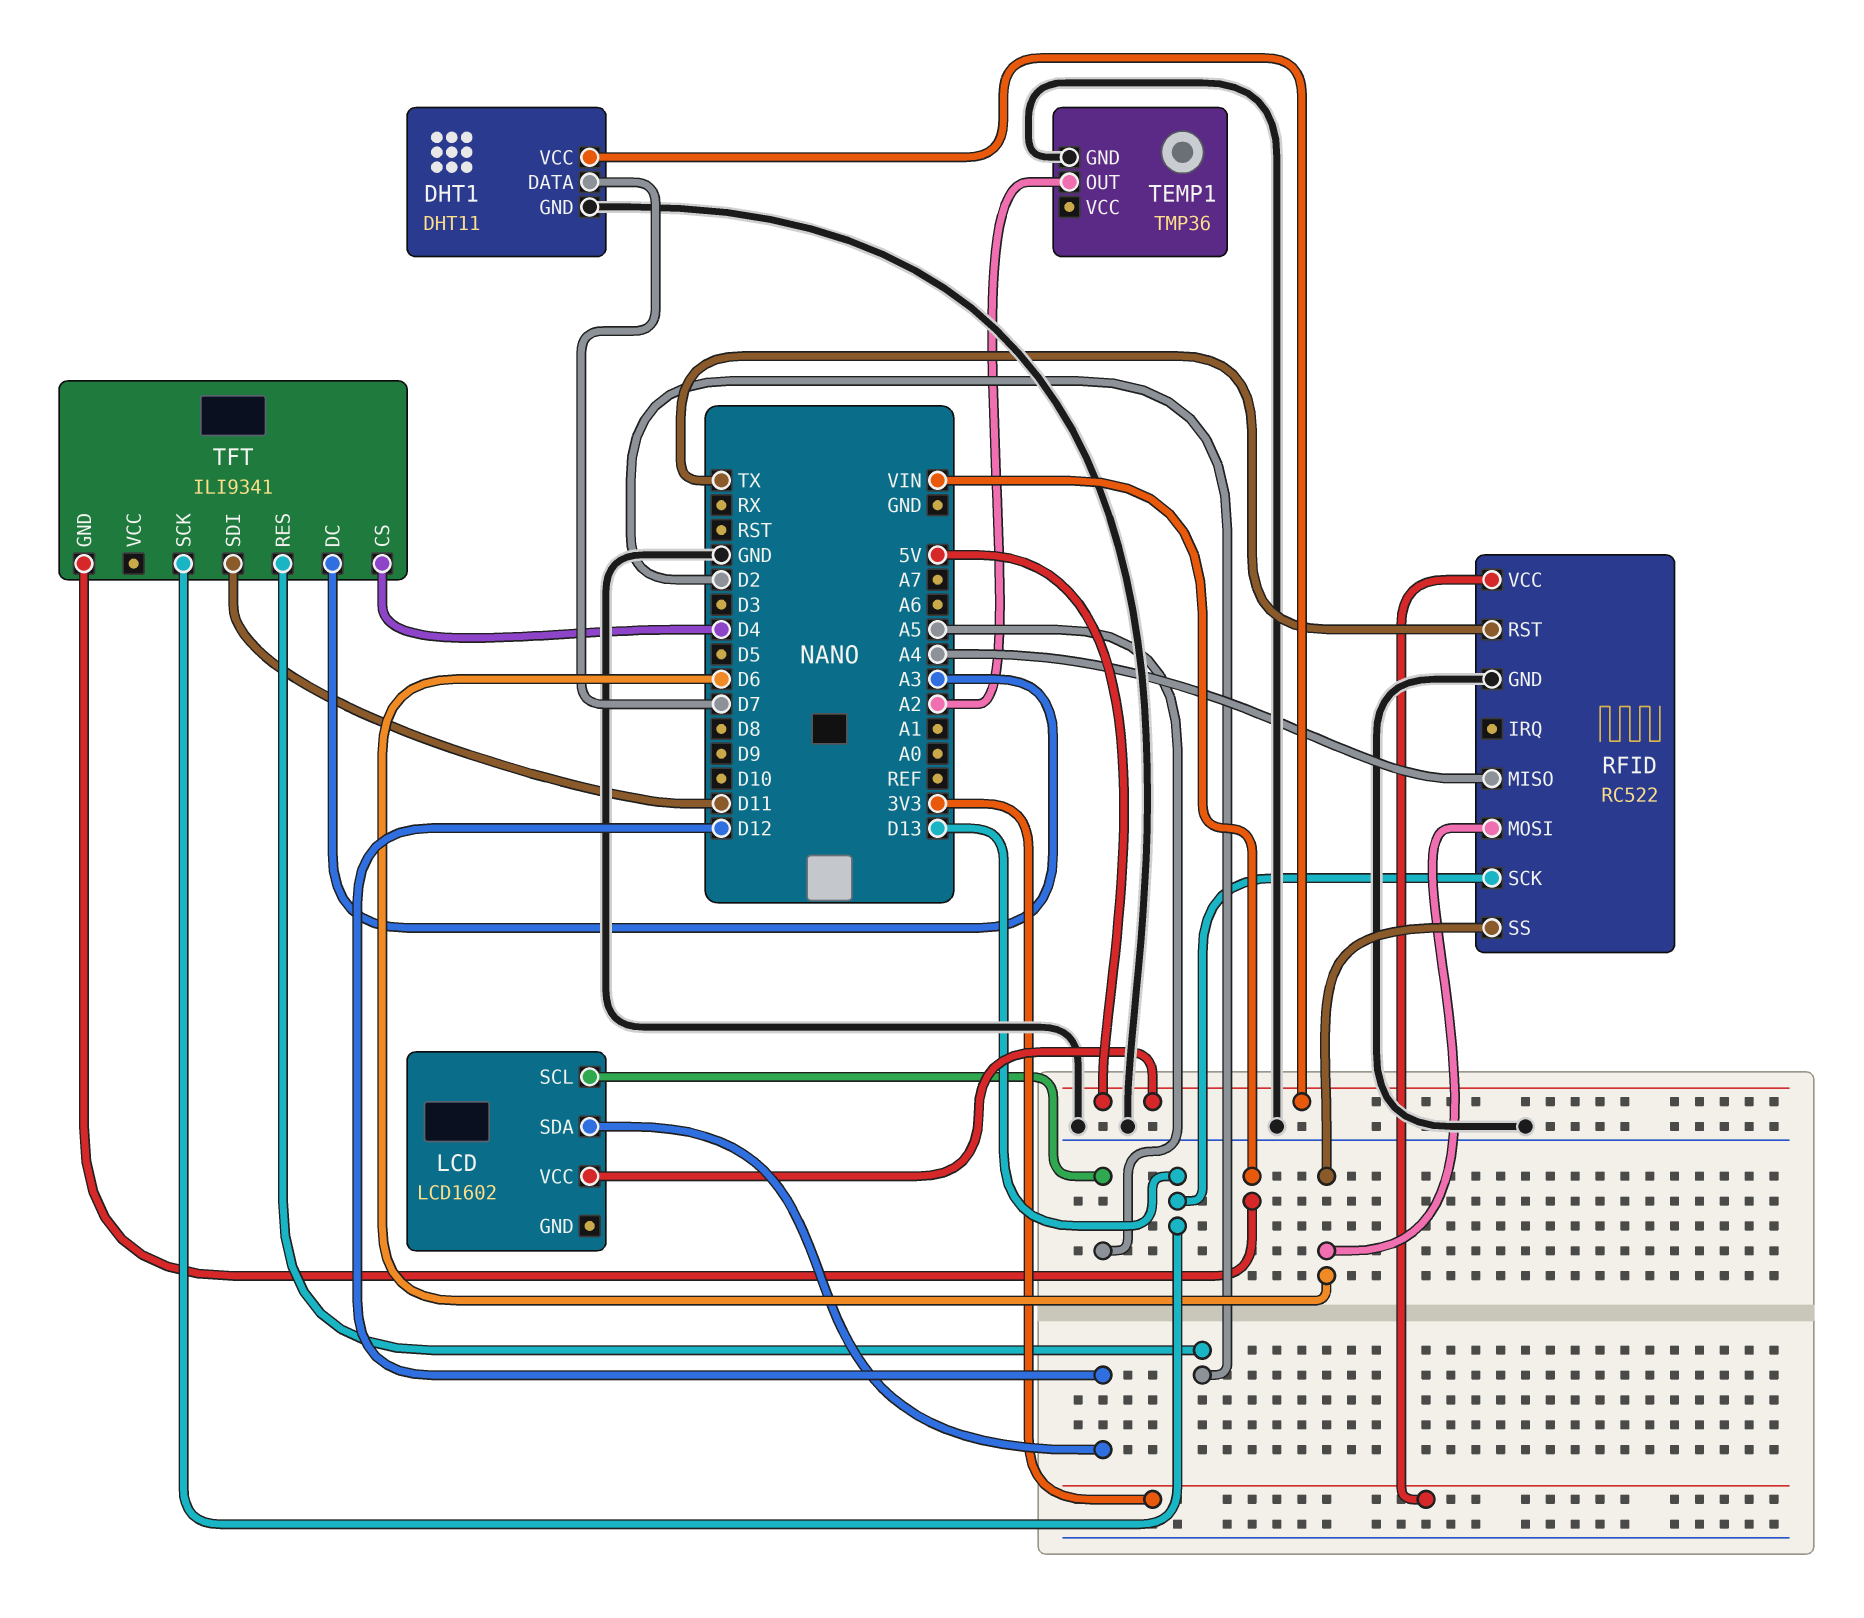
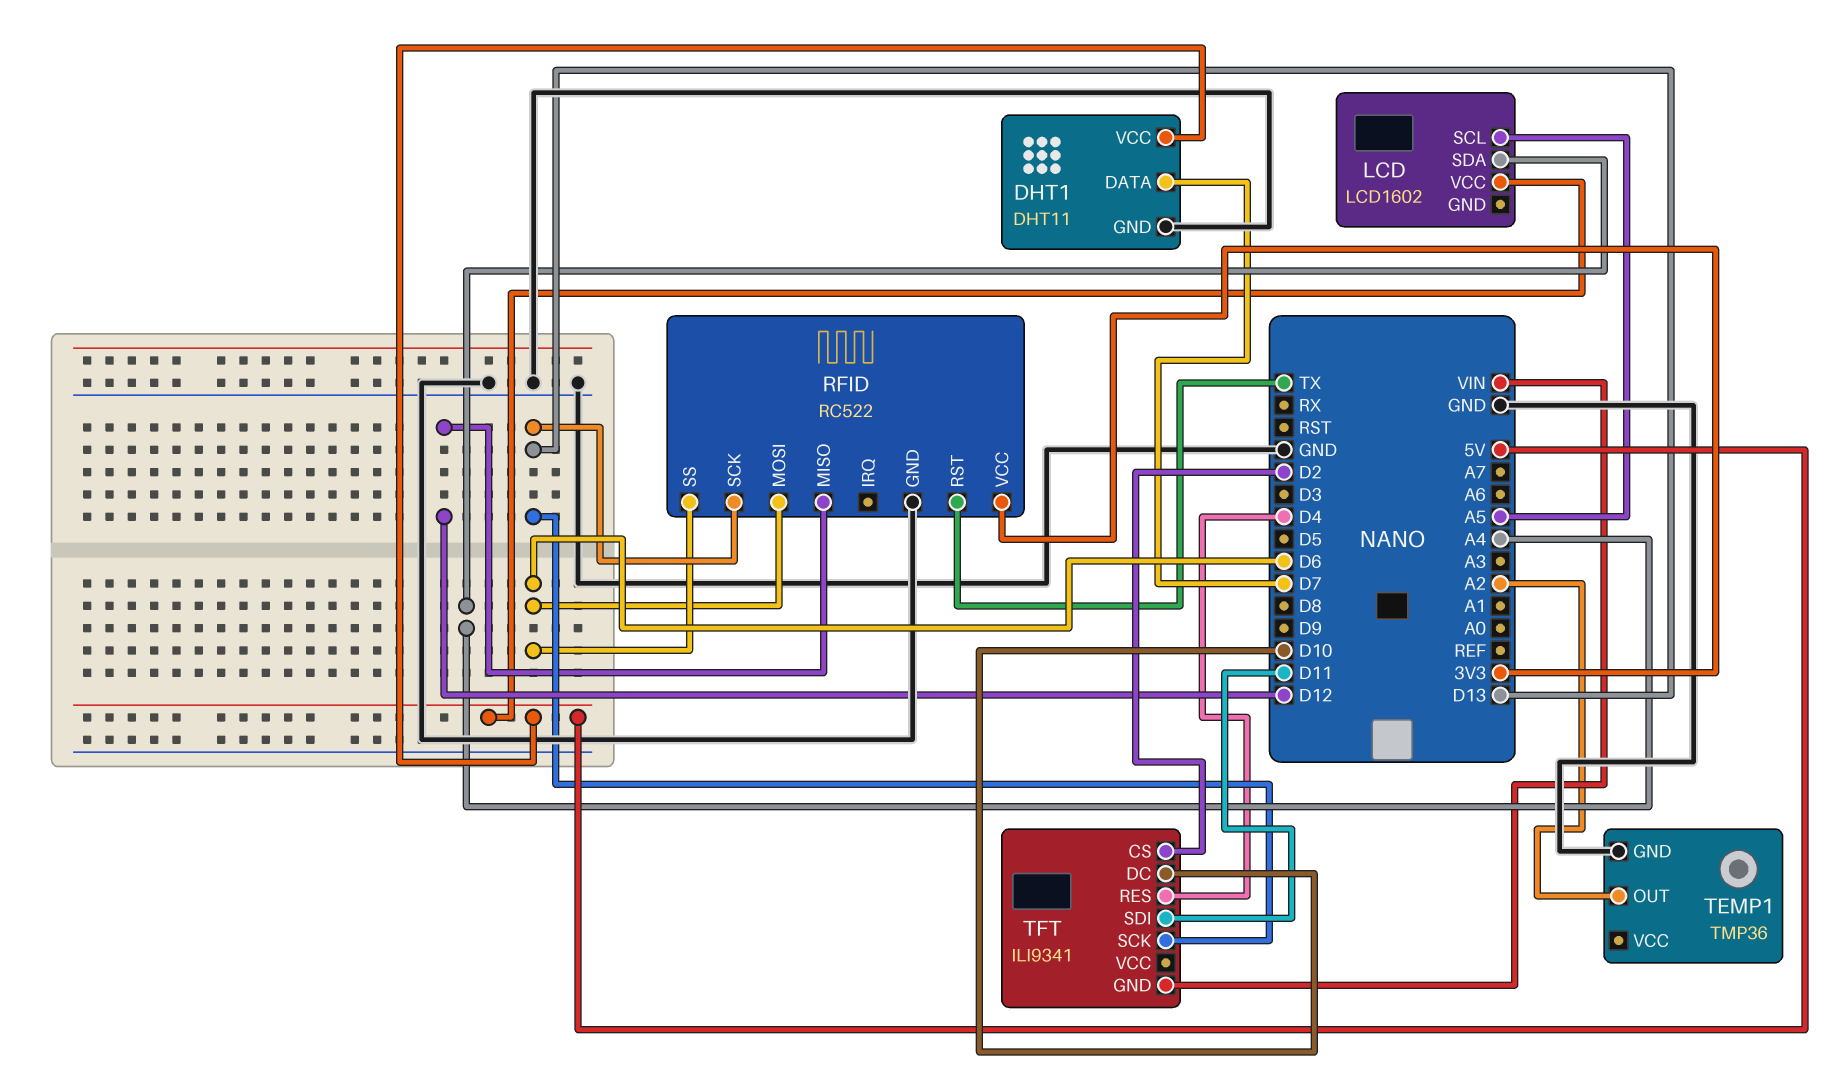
LCD pin SDA: D12 -> A4
RFID pin MISO: A4 -> D12
TFT pin CS: D4 -> D2
TFT pin DC: A3 -> D10
TFT pin RES: D2 -> D4

